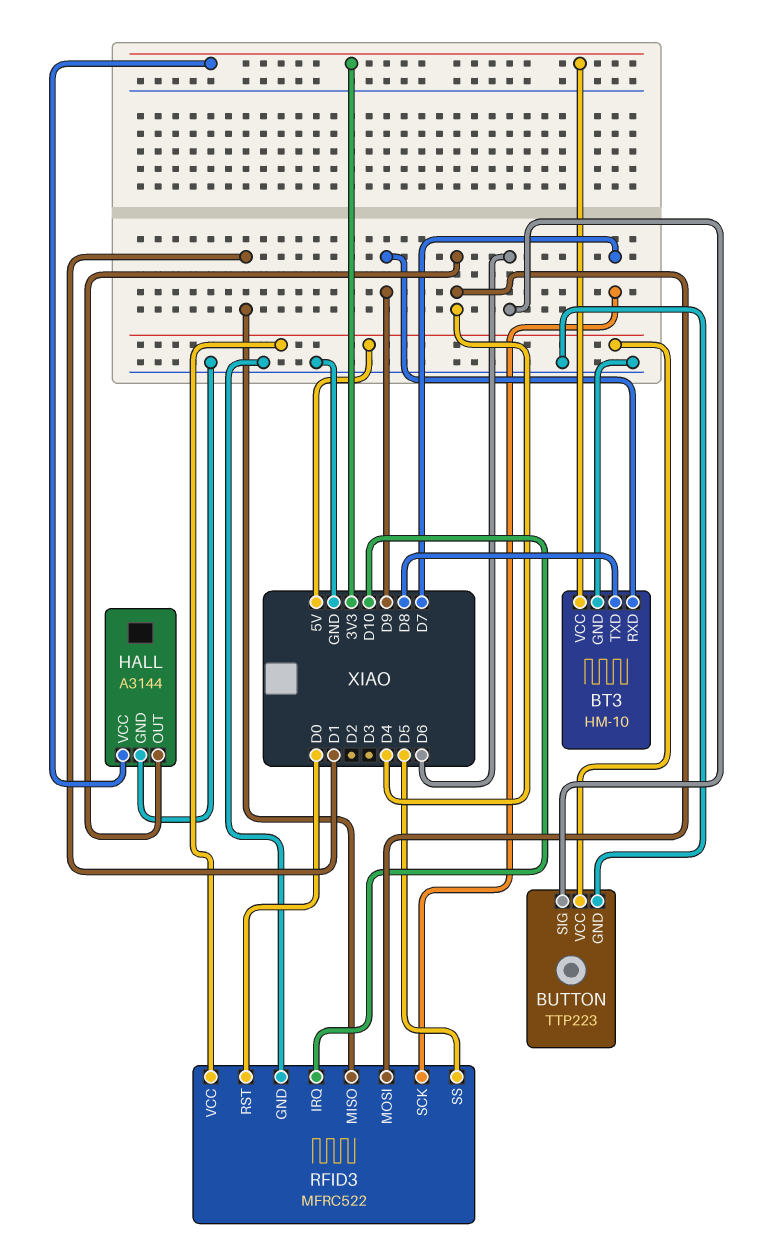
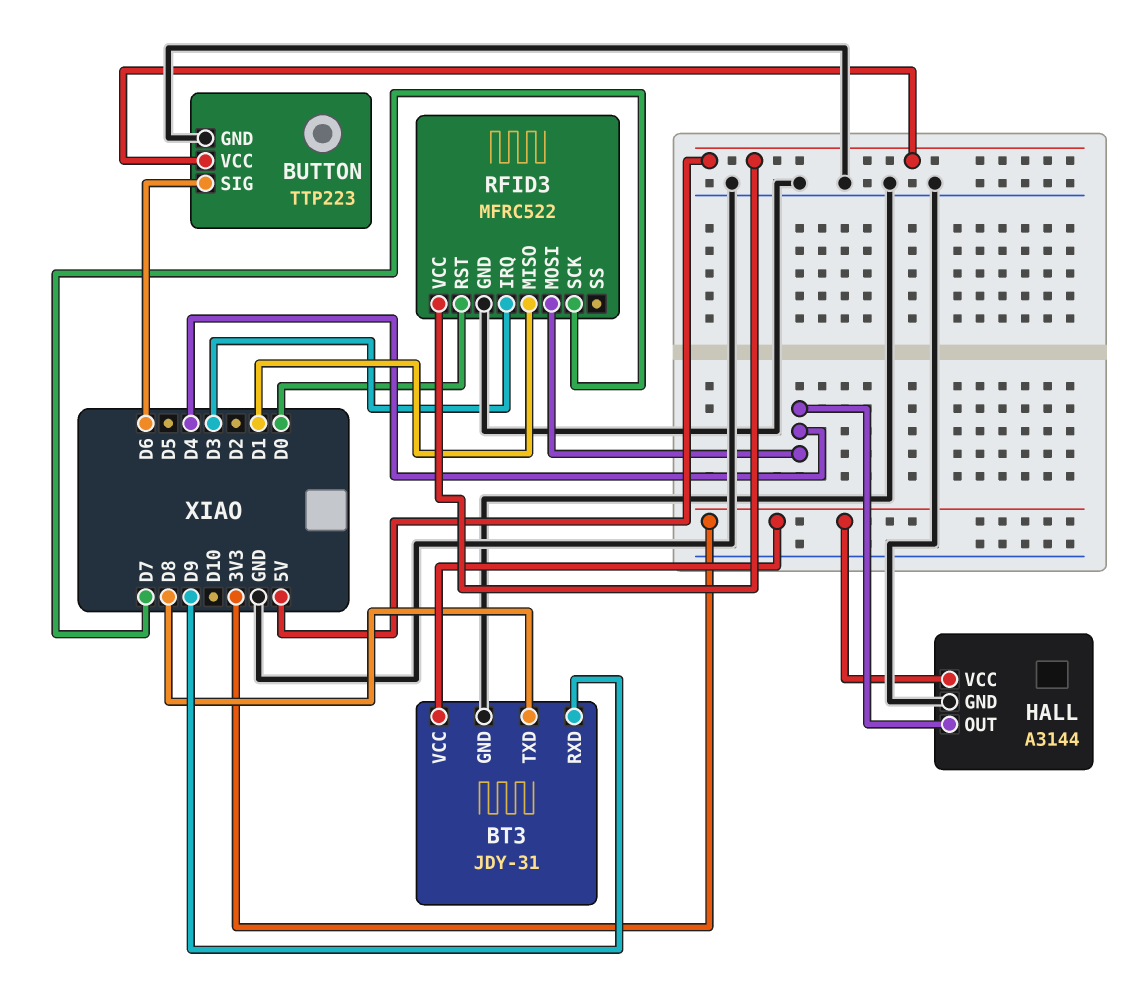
BT3: HM-10 -> JDY-31
RFID3 pin IRQ: D10 -> D3
RFID3 pin SS: D5 -> none

